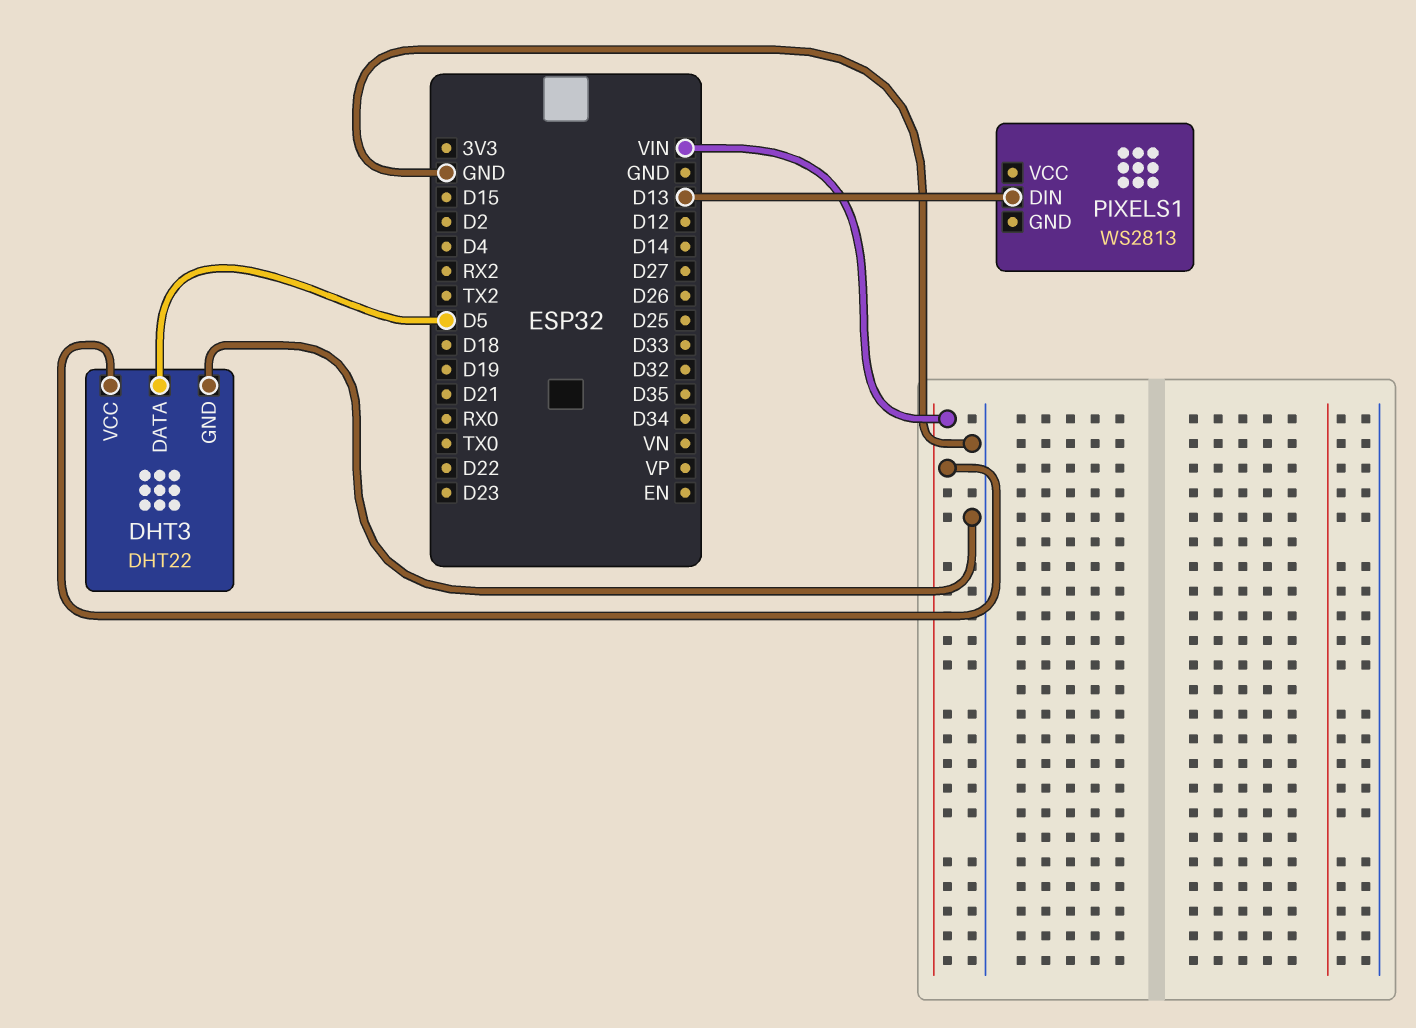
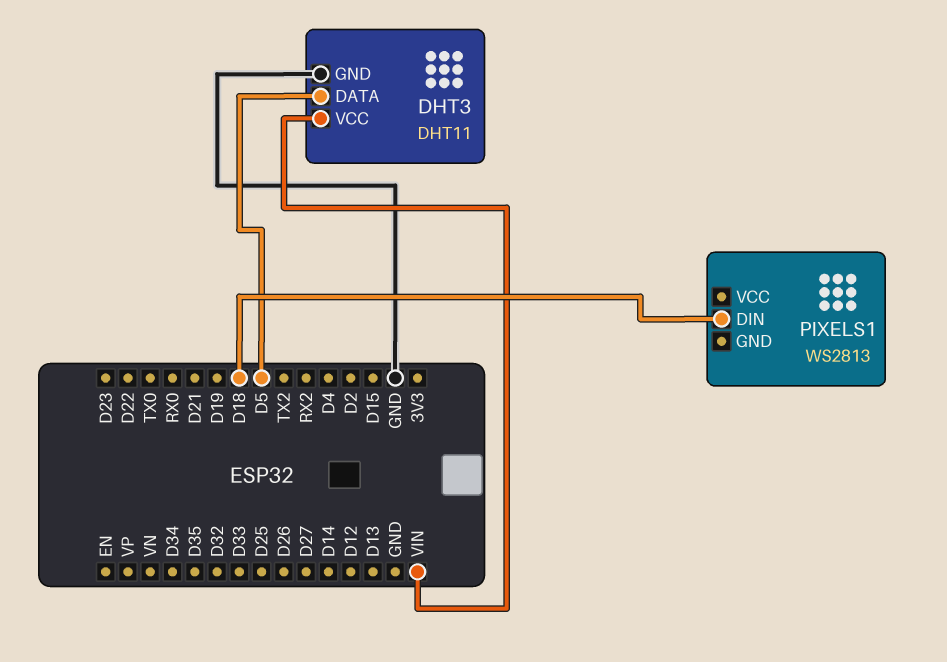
DHT3: DHT22 -> DHT11
PIXELS1 pin DIN: D13 -> D18

